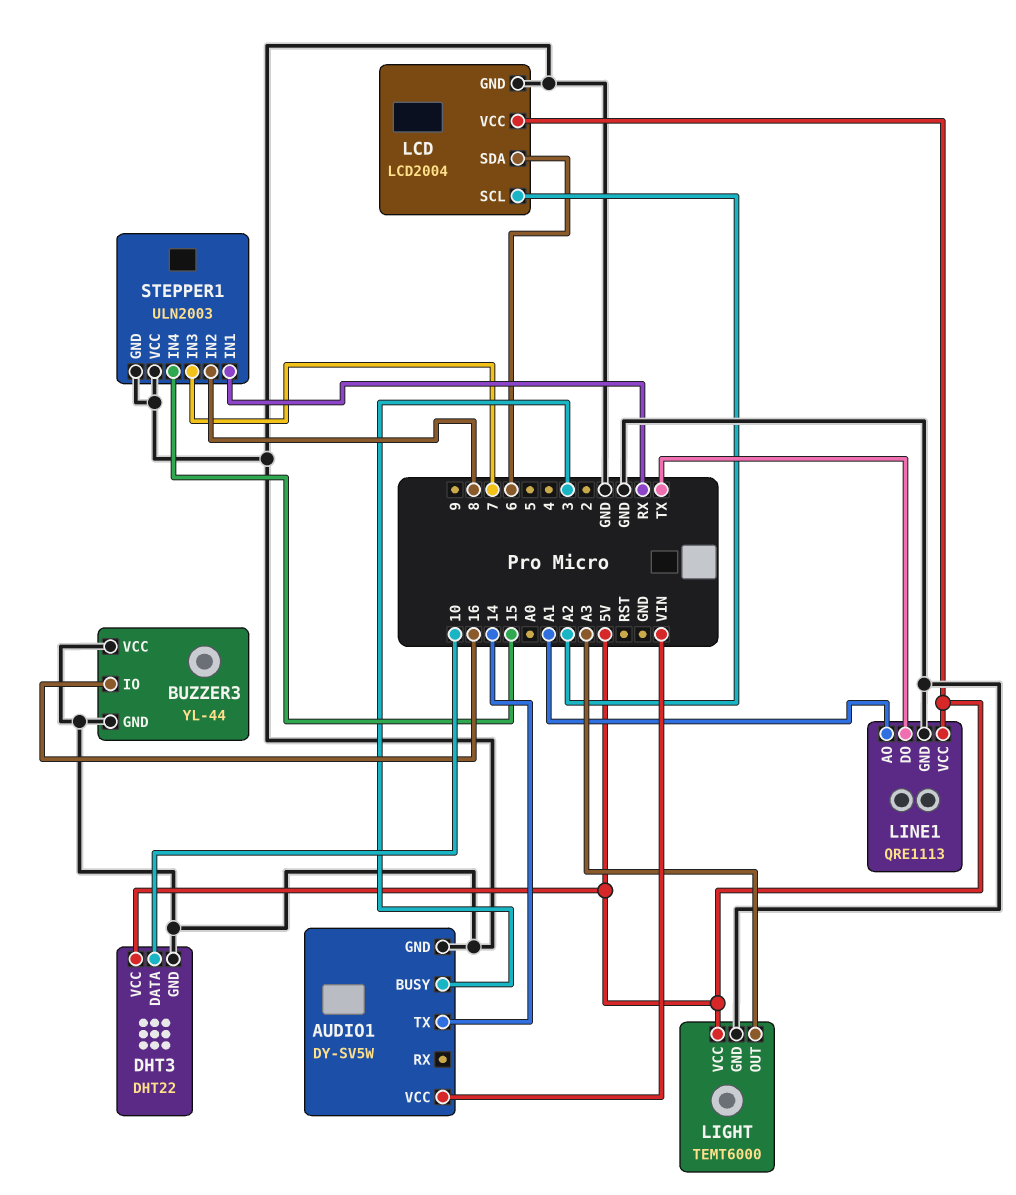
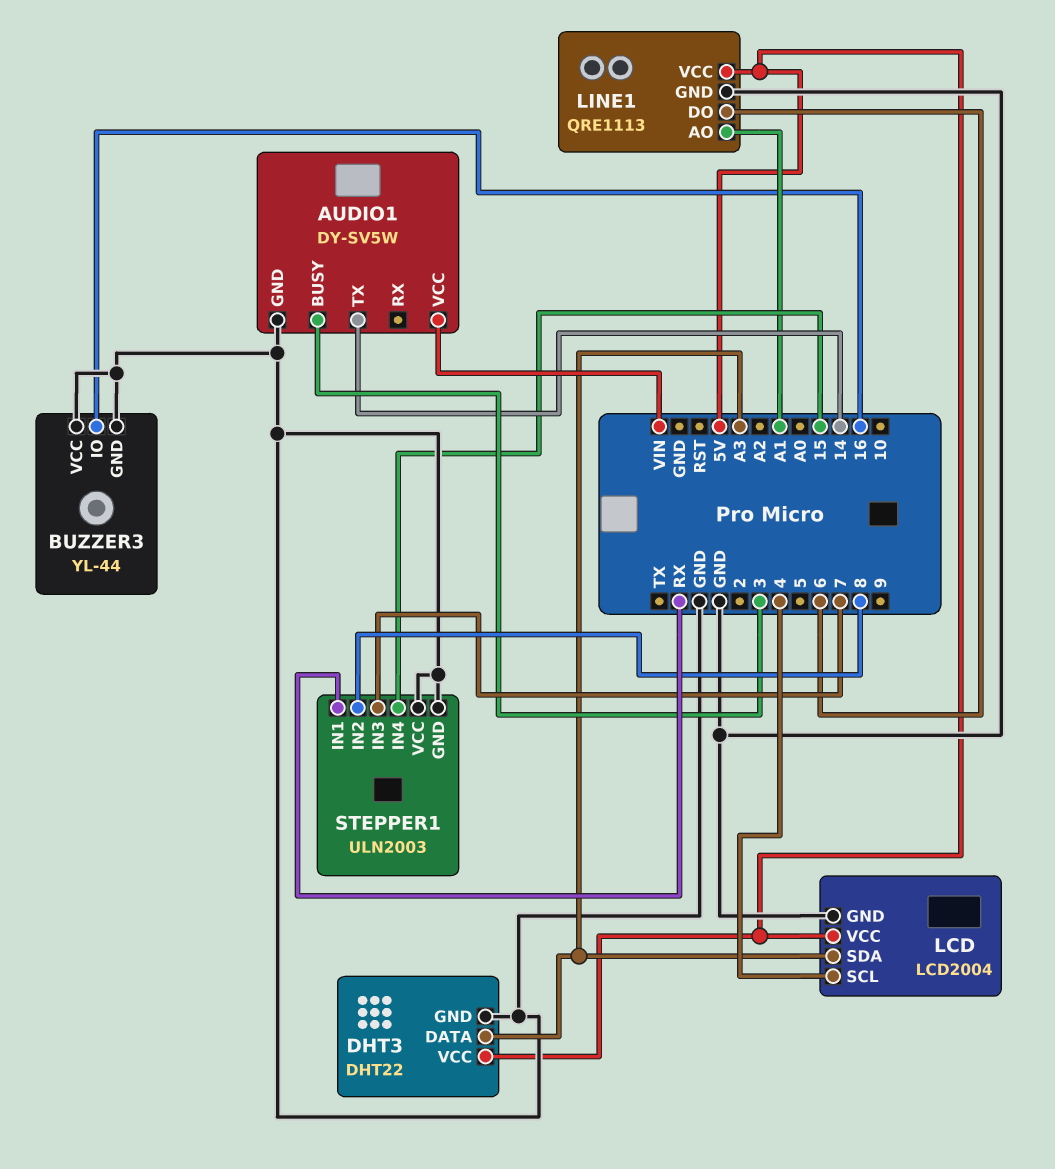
DHT3 pin DATA: 10 -> A3
LCD pin SCL: A2 -> 4
LCD pin SDA: 6 -> A3
LIGHT: TEMT6000 -> none
LIGHT pin GND: GND -> none
LIGHT pin OUT: A3 -> none
LIGHT pin VCC: 5V -> none
LINE1 pin DO: TX -> 6

